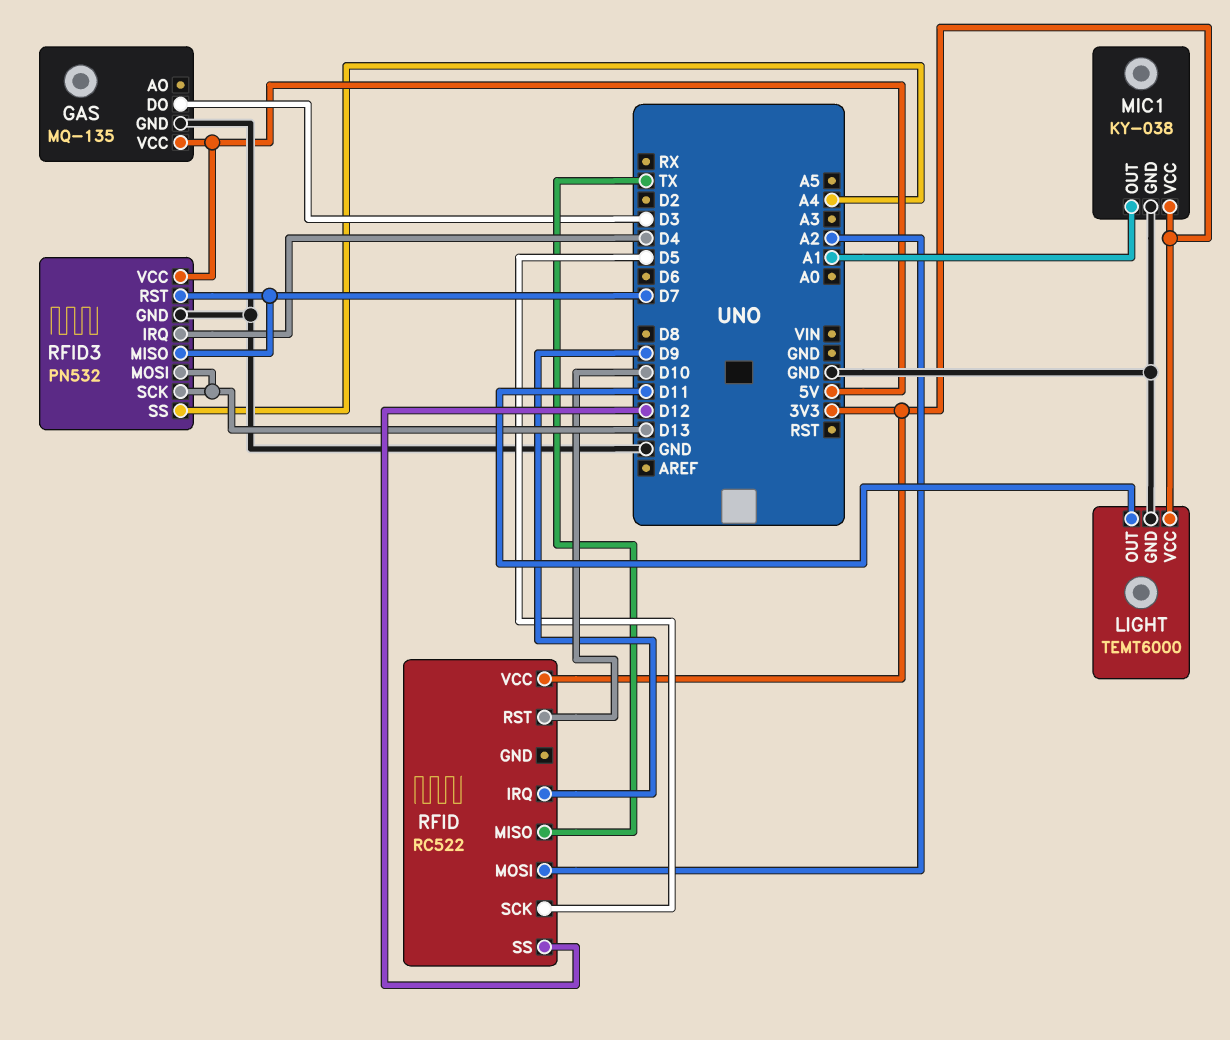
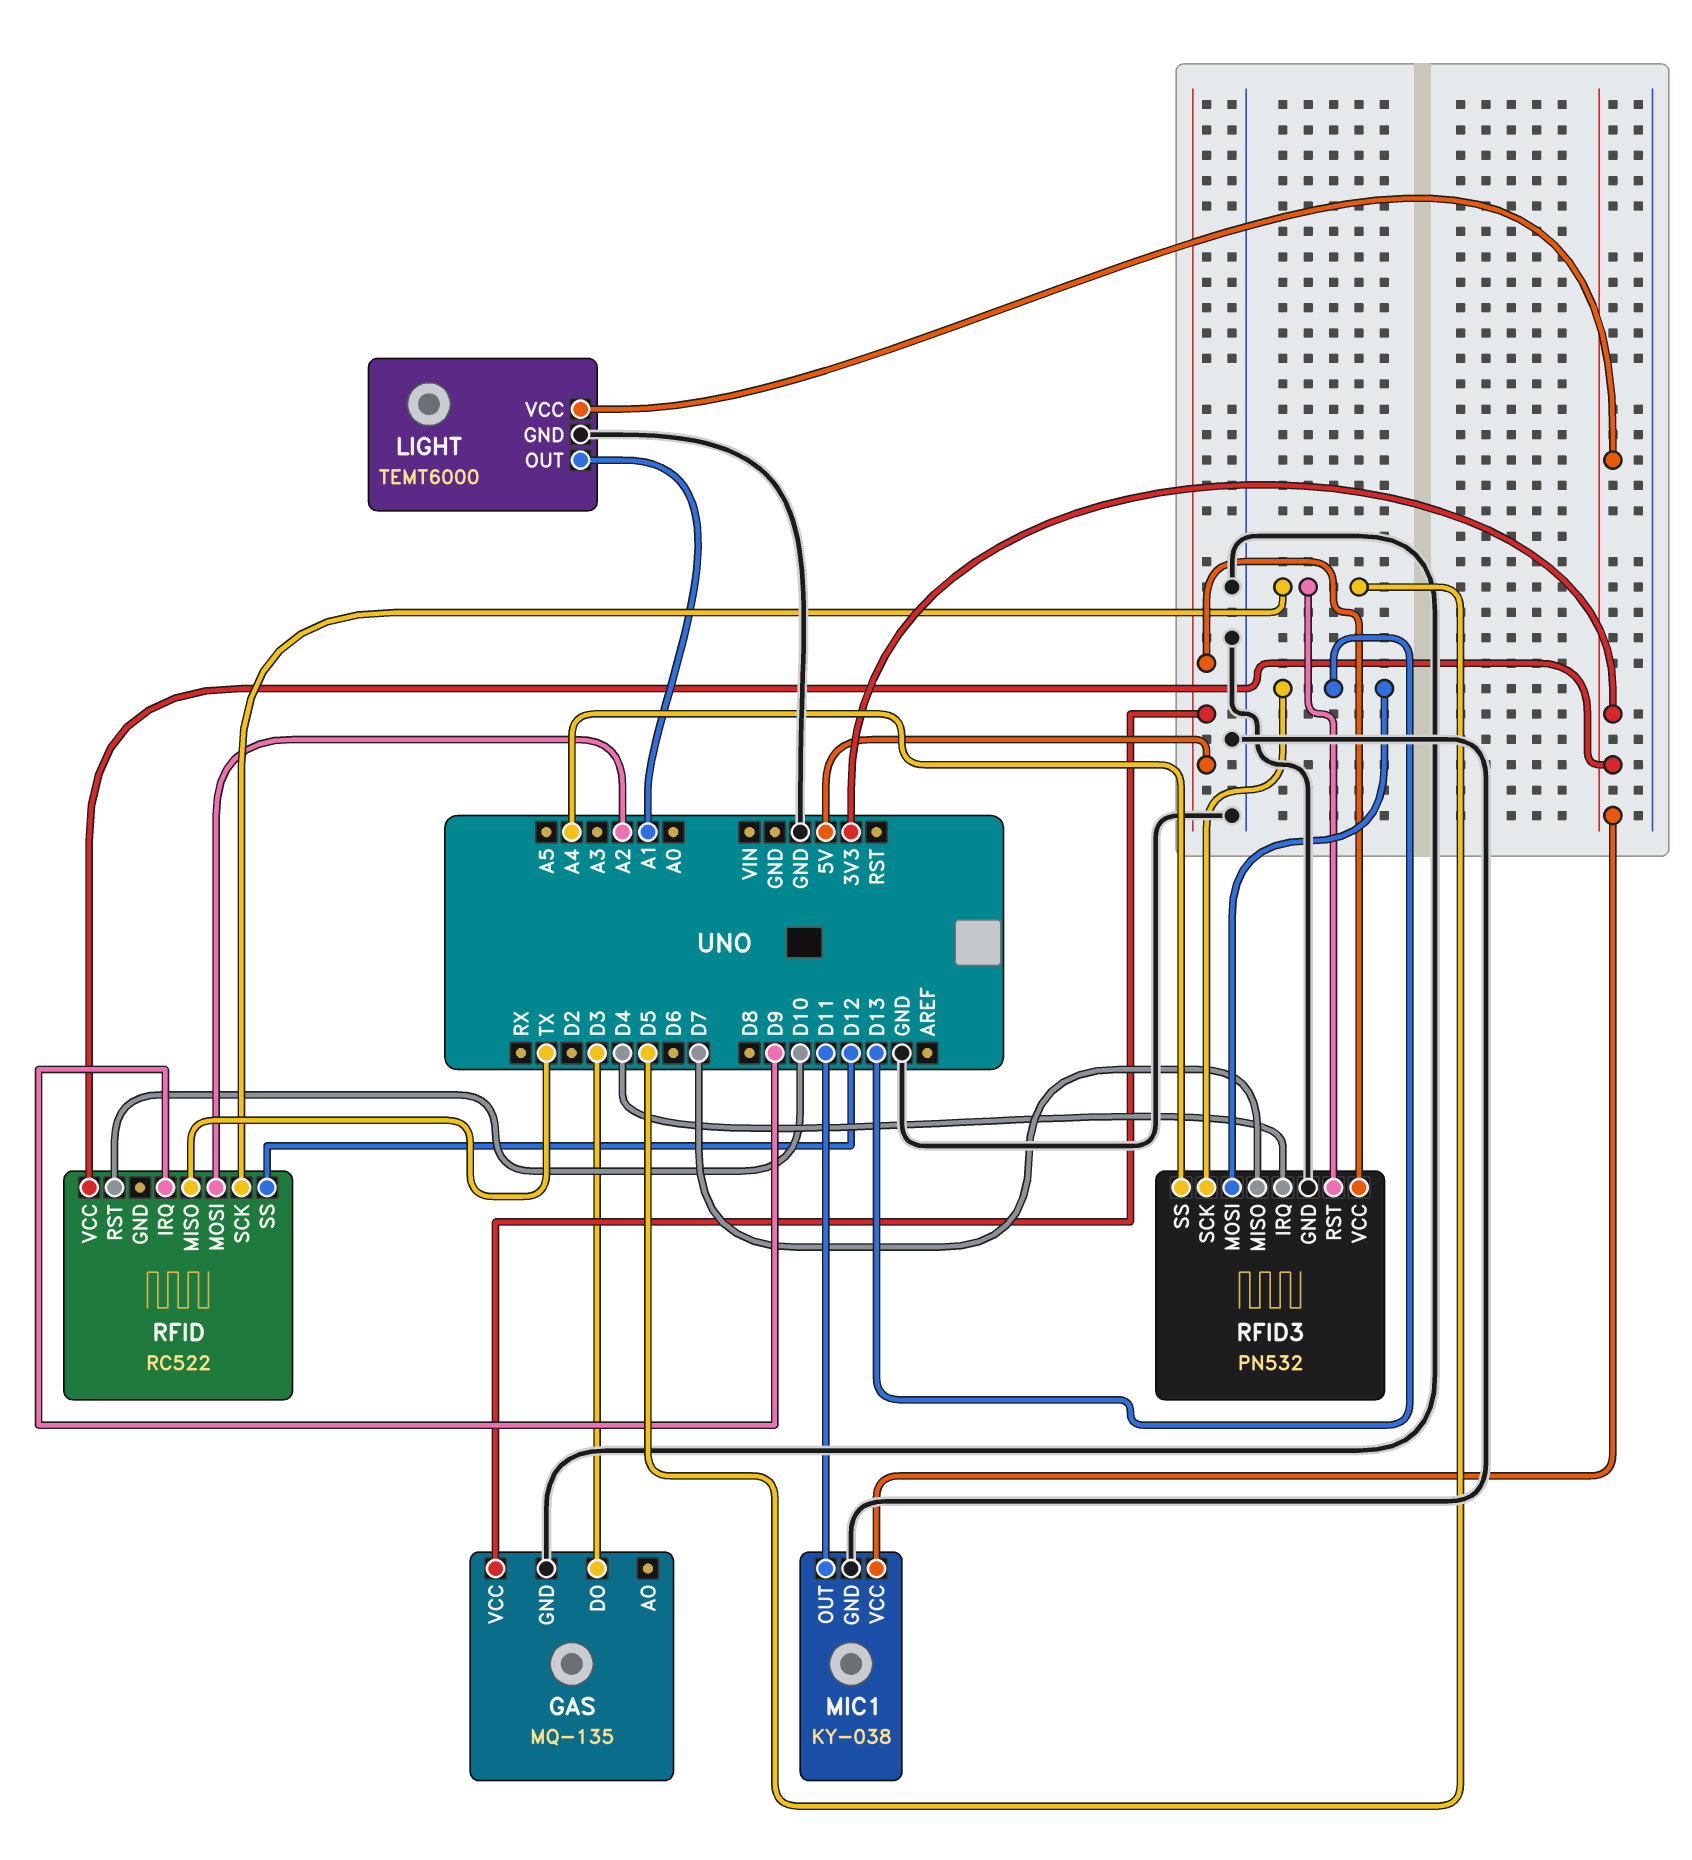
LIGHT pin OUT: D11 -> A1
MIC1 pin OUT: A1 -> D11
RFID3 pin RST: D7 -> D5

